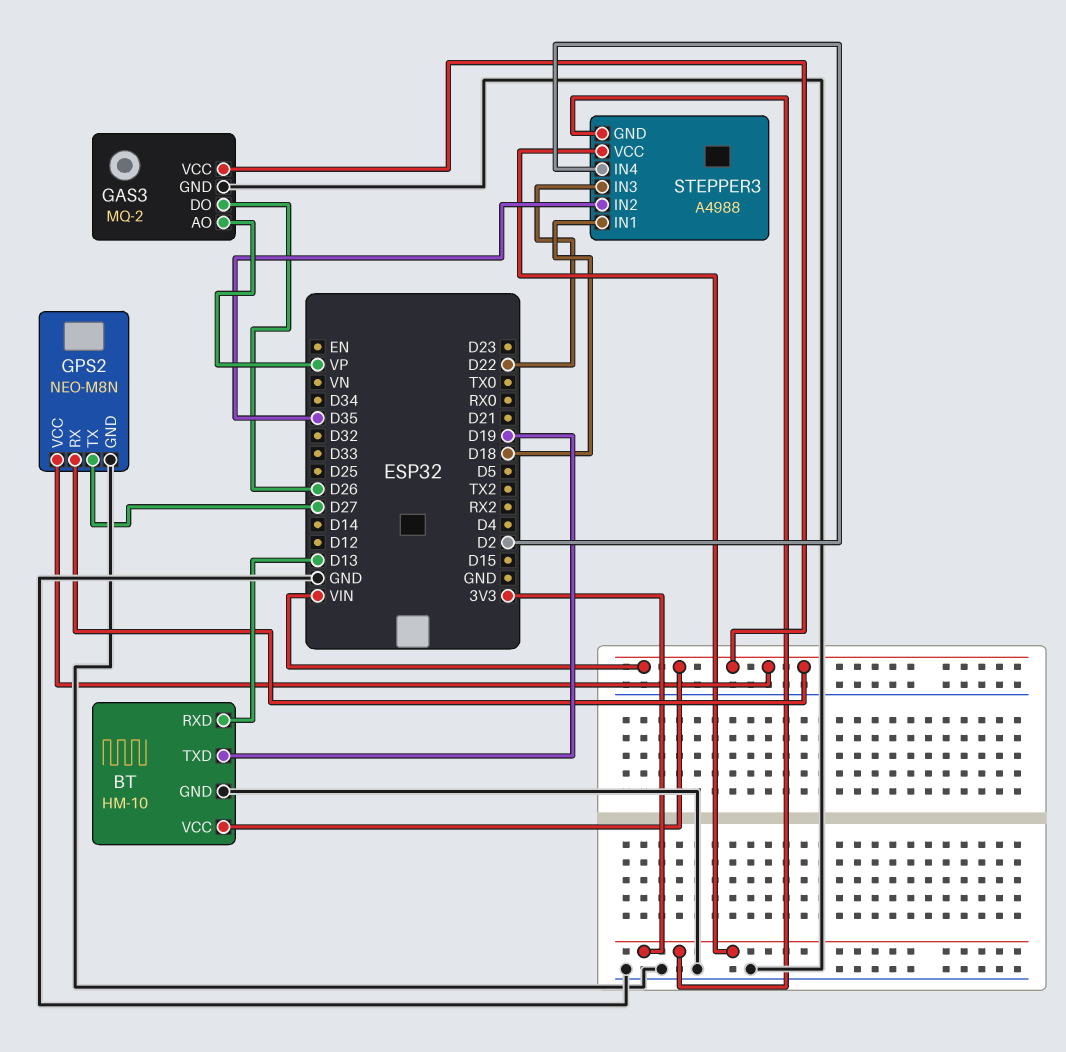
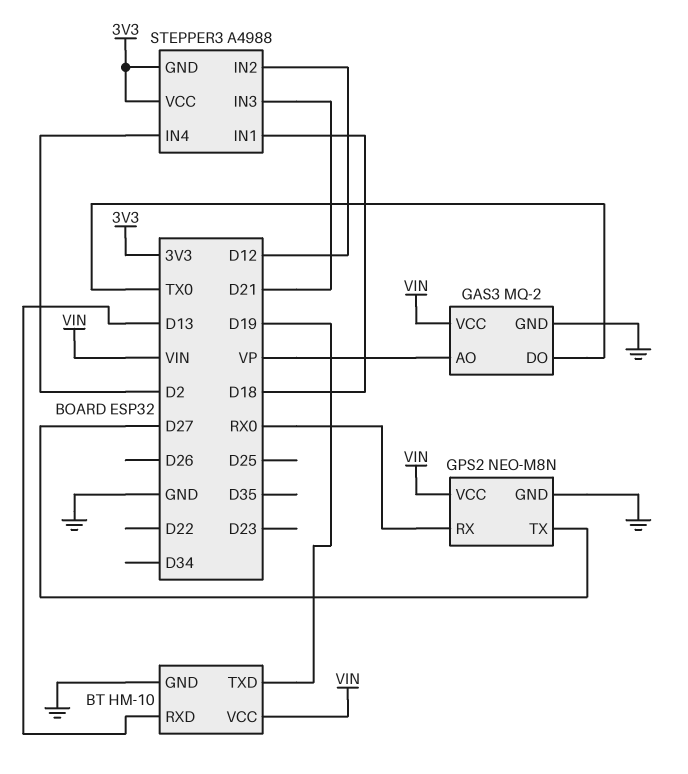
GAS3 pin DO: D26 -> TX0
GPS2 pin RX: VIN -> RX0
STEPPER3 pin IN2: D35 -> D12
STEPPER3 pin IN3: D22 -> D21

